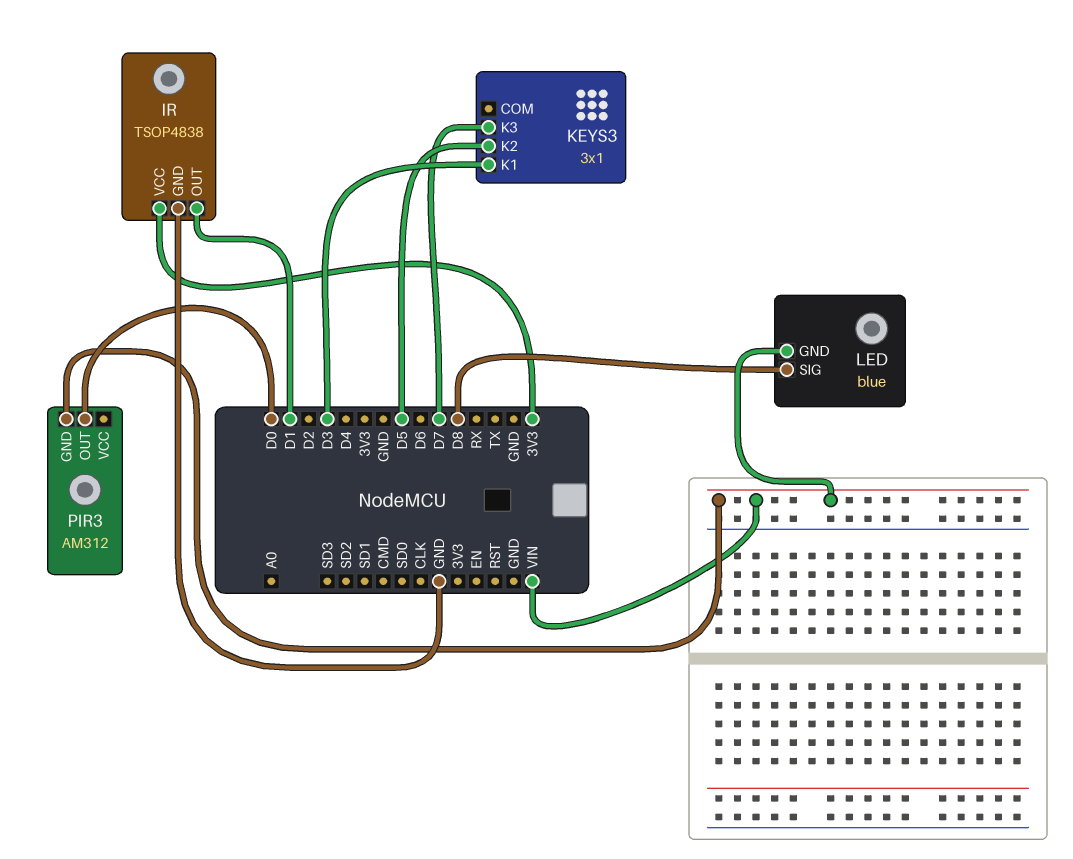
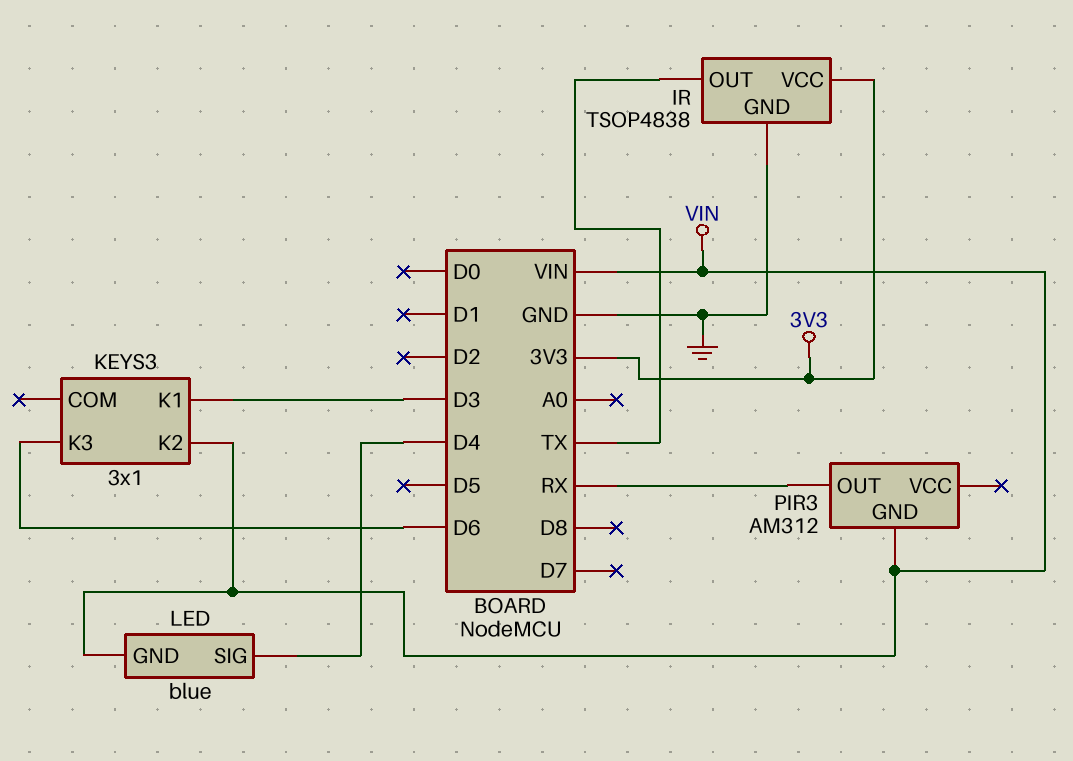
IR pin OUT: D1 -> TX
KEYS3 pin K2: D5 -> VIN
KEYS3 pin K3: D7 -> D6
LED pin SIG: D8 -> D4
PIR3 pin OUT: D0 -> RX

